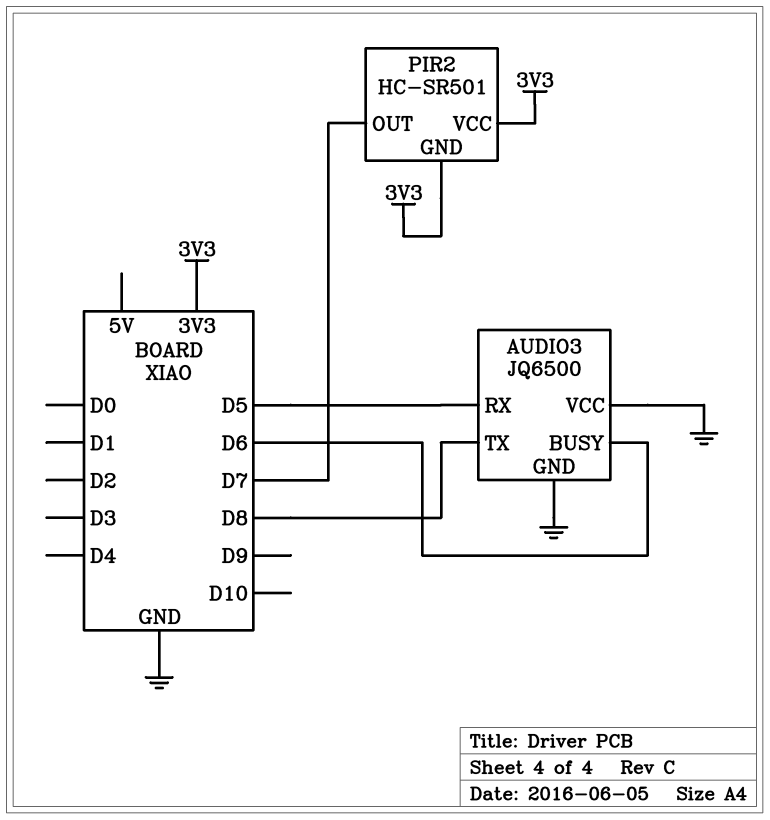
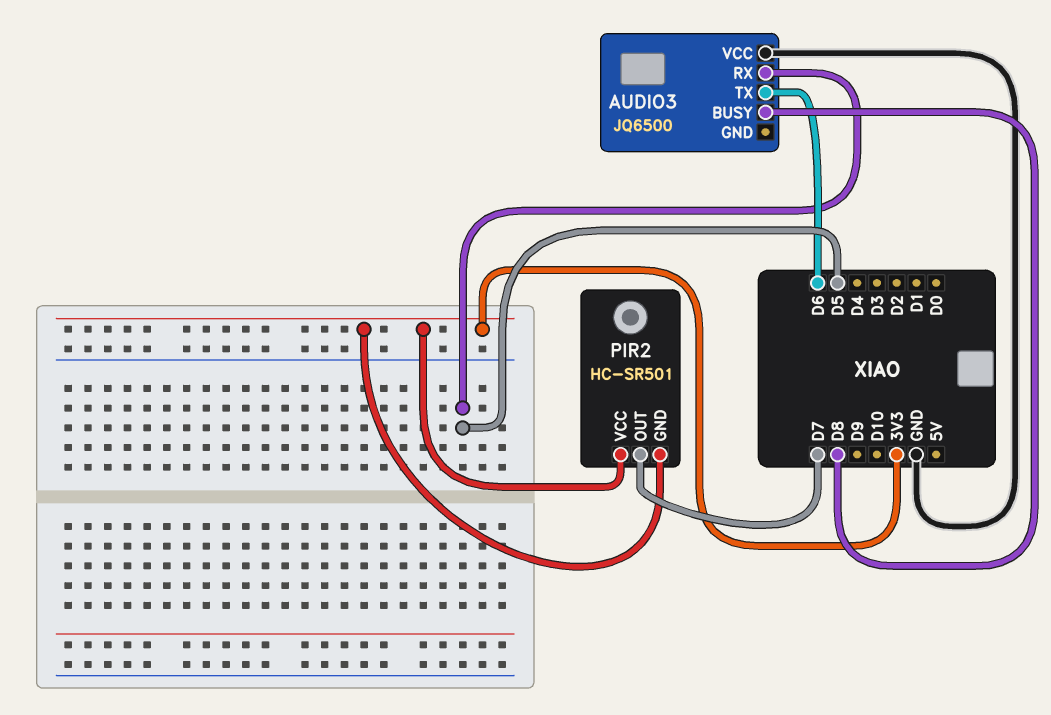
AUDIO3 pin BUSY: D6 -> D8
AUDIO3 pin GND: GND -> none
AUDIO3 pin TX: D8 -> D6

